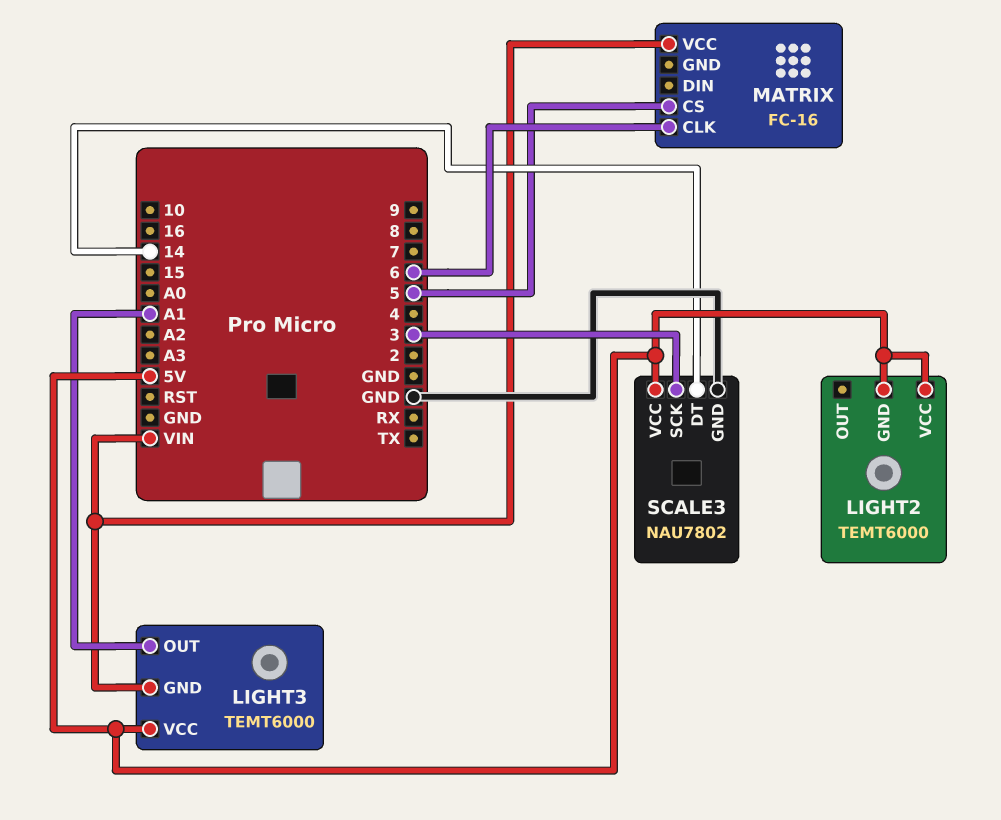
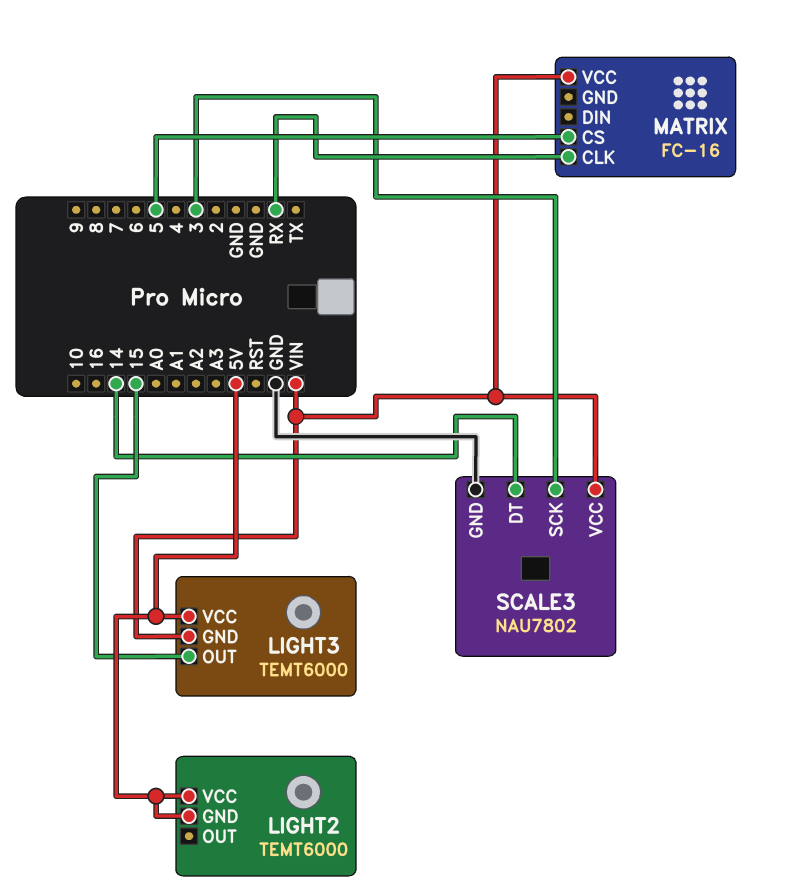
LIGHT3 pin OUT: A1 -> 15
MATRIX pin CLK: 6 -> RX
SCALE3 pin VCC: 5V -> VIN

